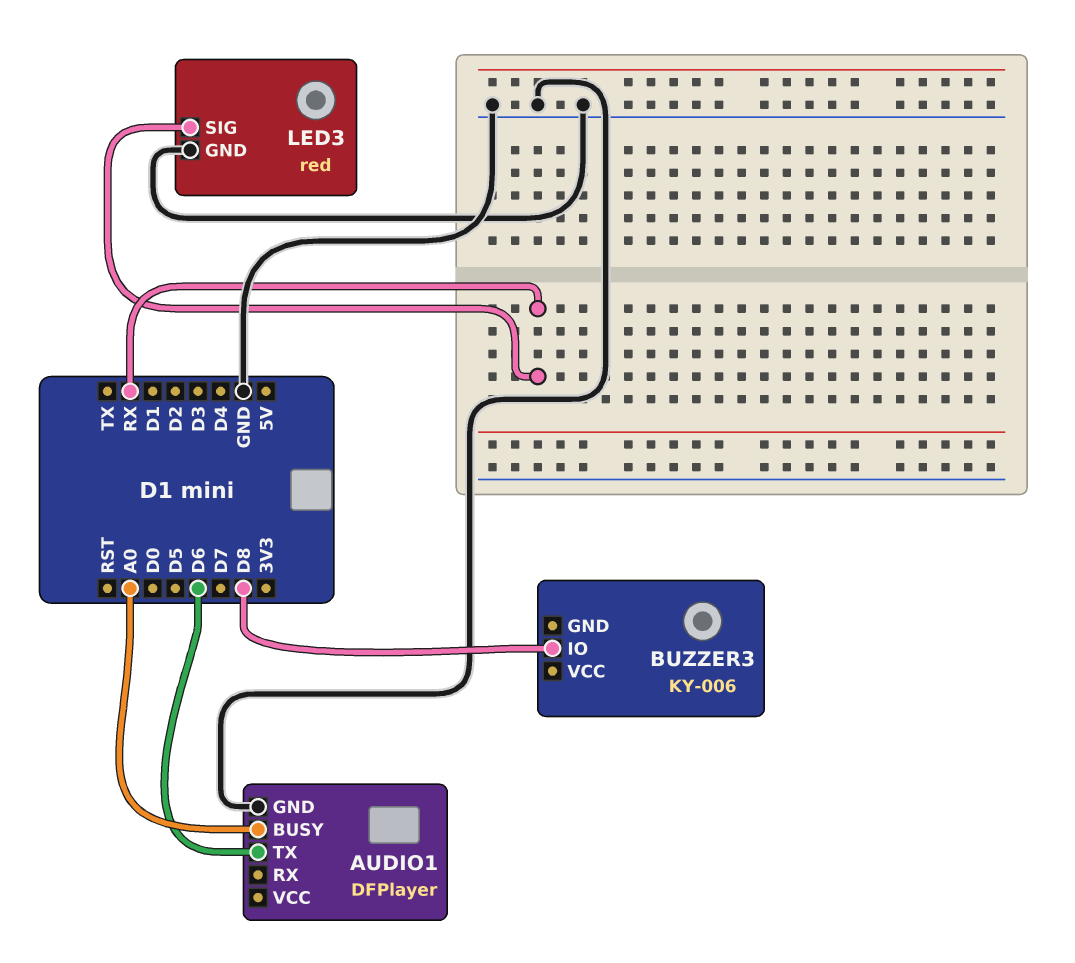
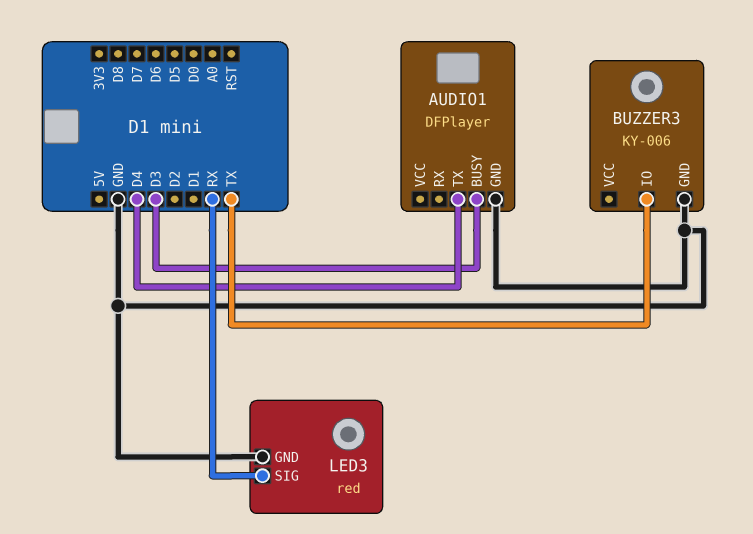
AUDIO1 pin BUSY: A0 -> D3
AUDIO1 pin TX: D6 -> D4
BUZZER3 pin GND: none -> GND
BUZZER3 pin IO: D8 -> TX

